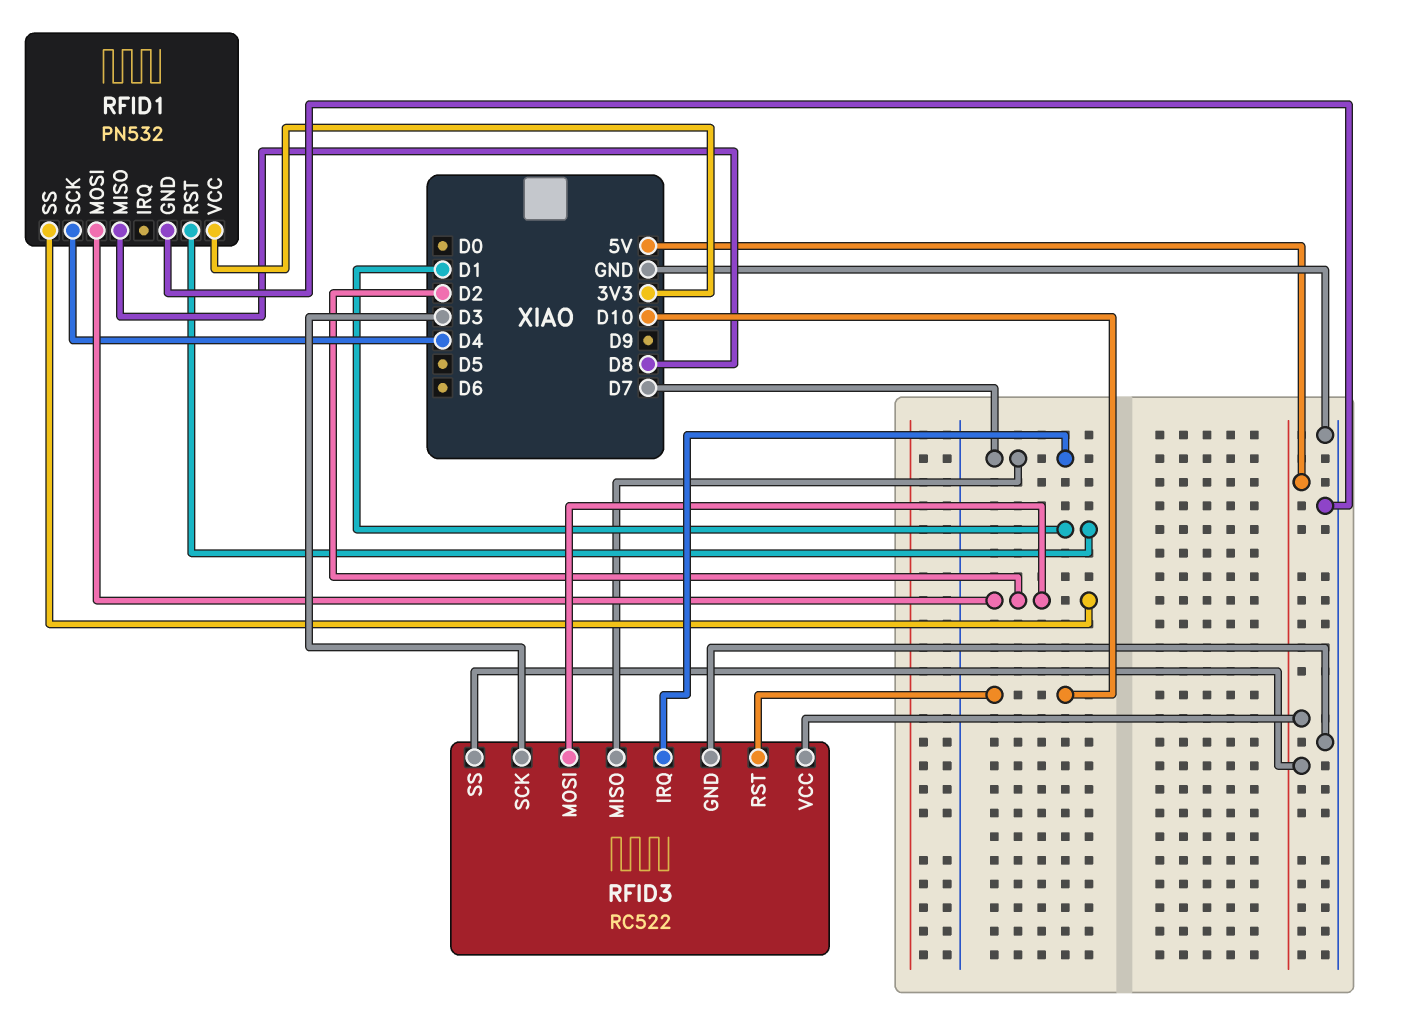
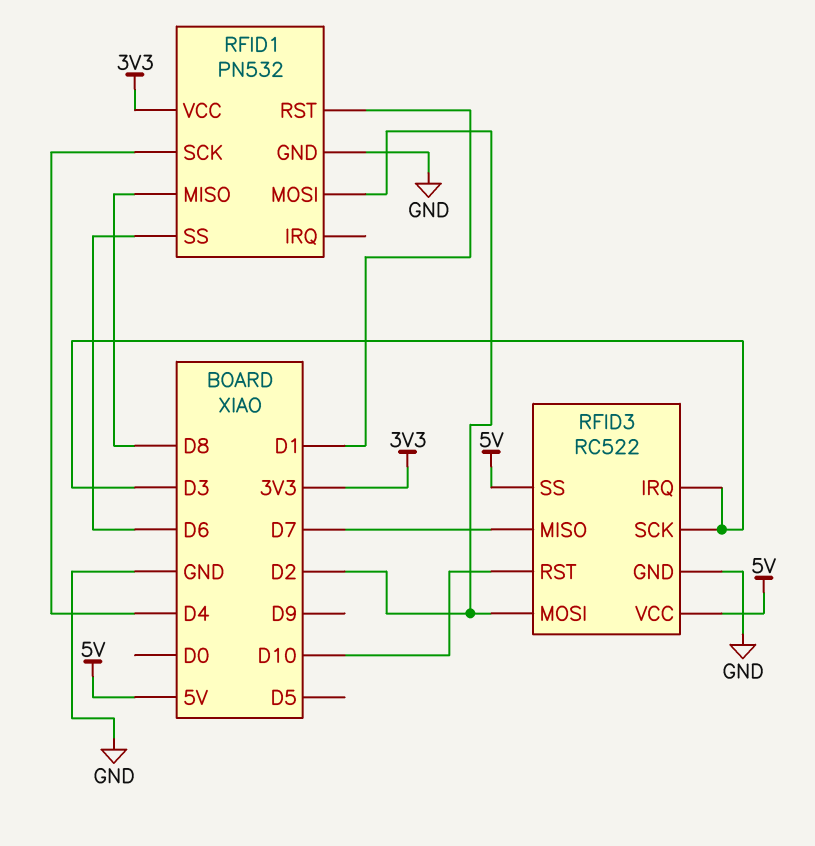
RFID1 pin SS: D2 -> D6
RFID3 pin IRQ: D7 -> D3

